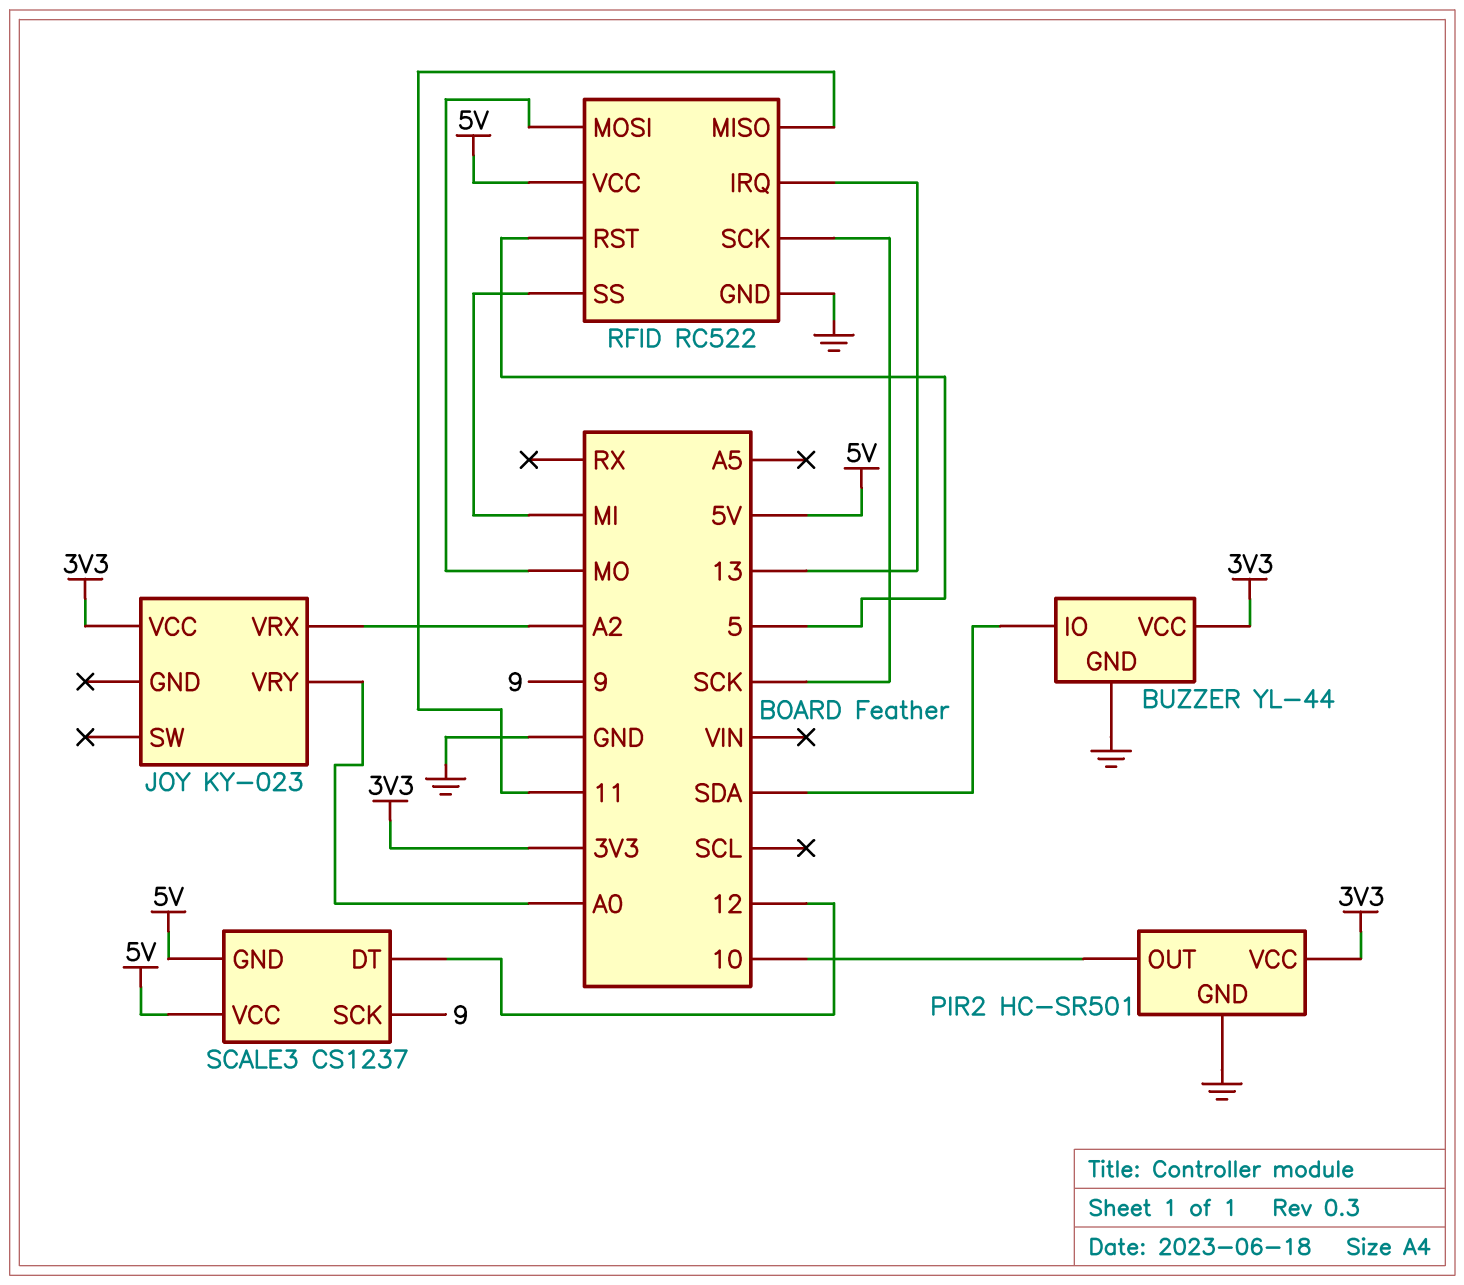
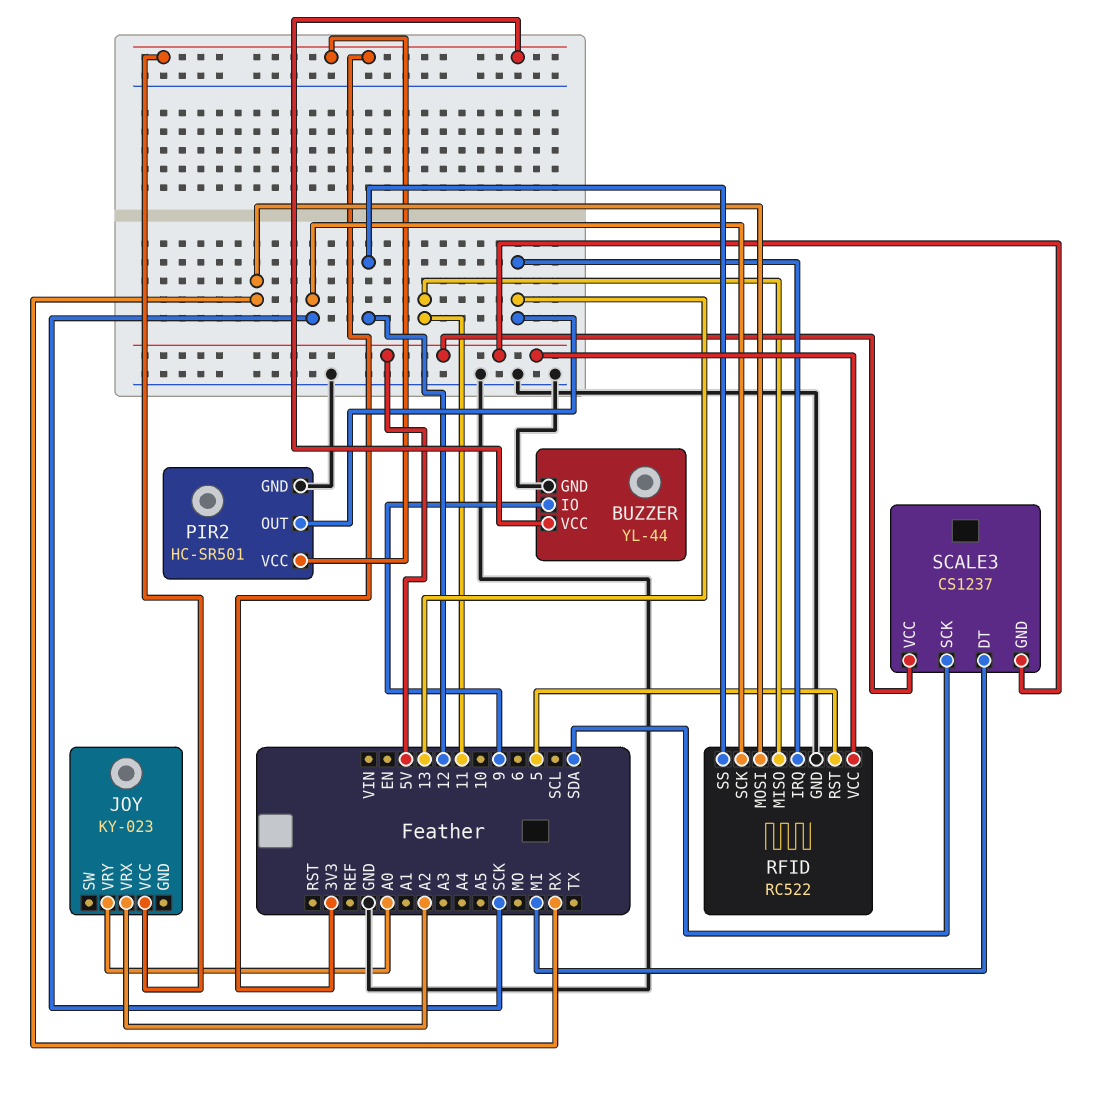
BUZZER pin IO: SDA -> 9
PIR2 pin OUT: 10 -> 13
RFID pin MOSI: MO -> RX
RFID pin SS: MI -> 12
SCALE3 pin DT: 12 -> MI
SCALE3 pin SCK: 9 -> SDA

